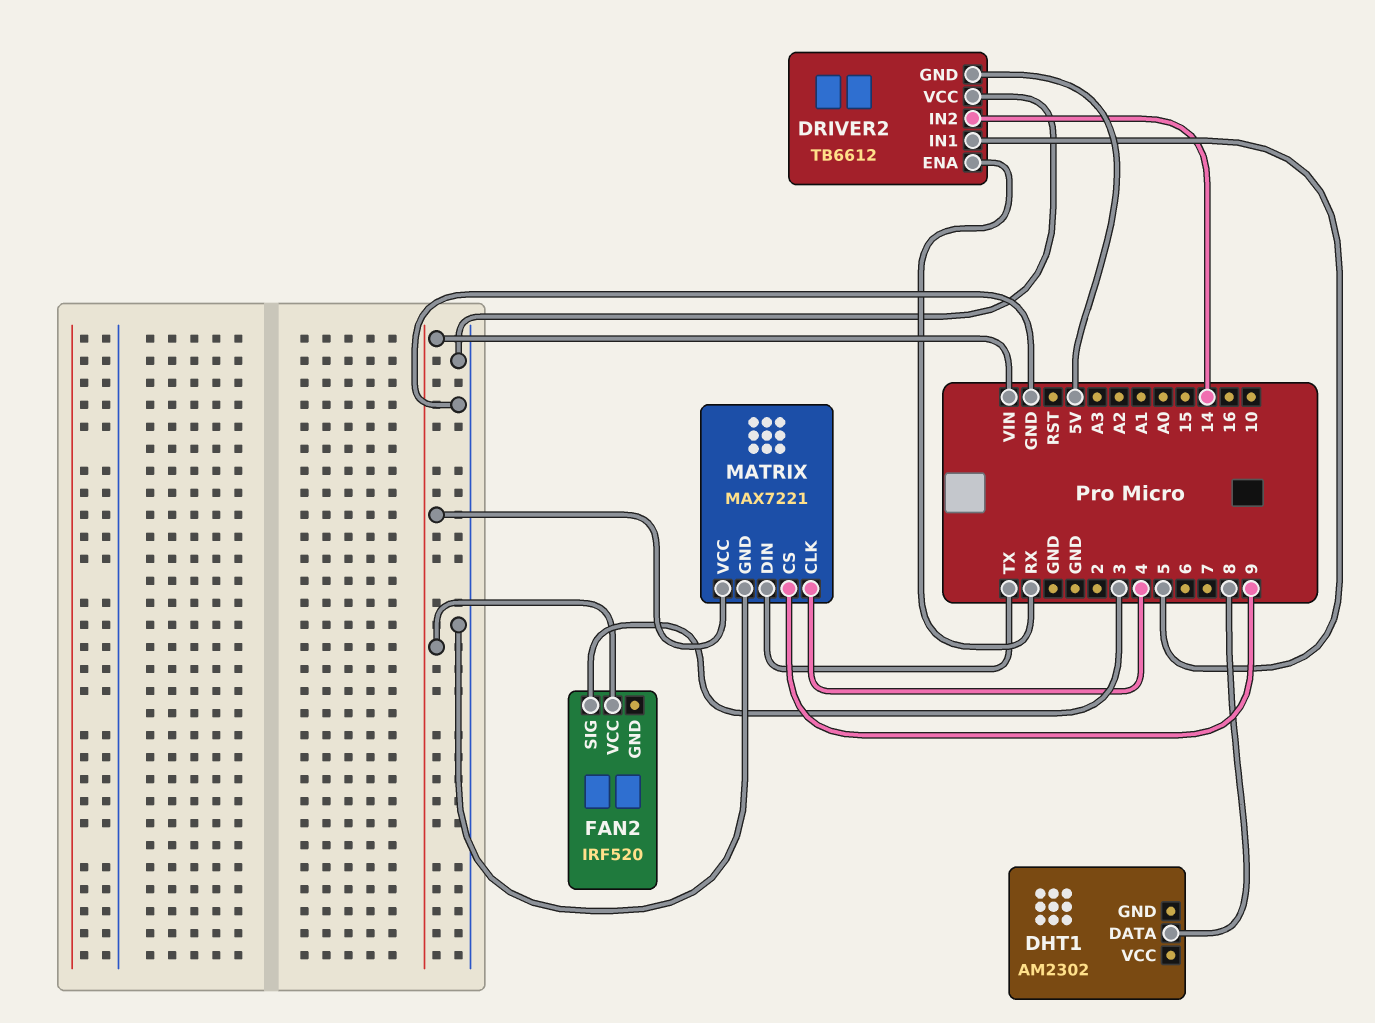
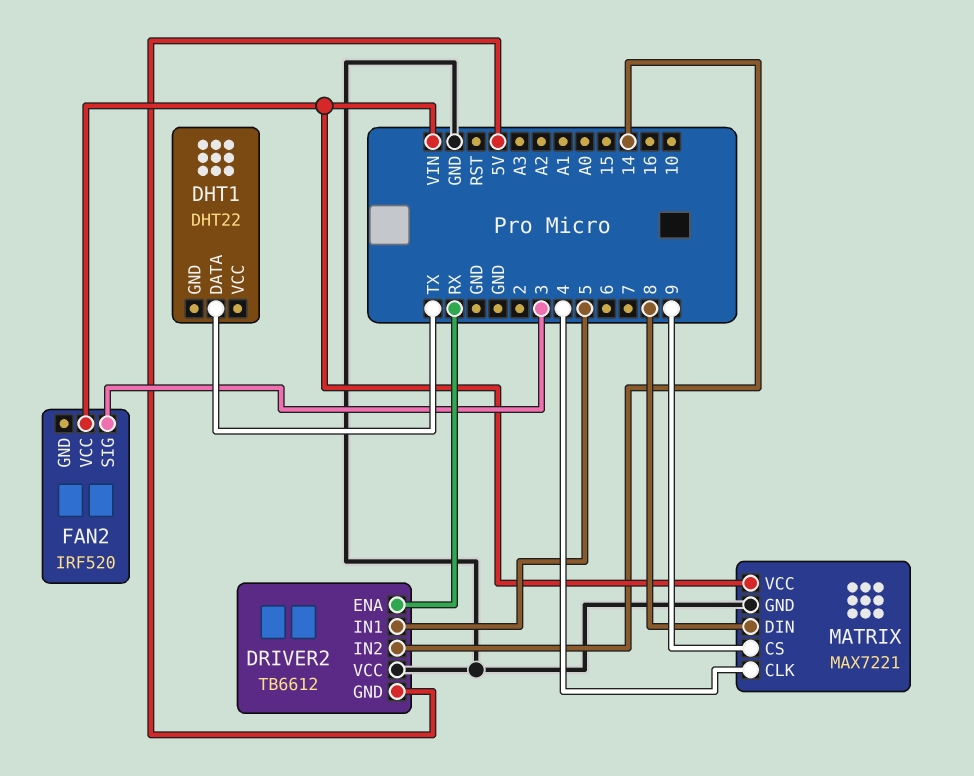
DHT1: AM2302 -> DHT22
DHT1 pin DATA: 8 -> TX
MATRIX pin DIN: TX -> 8

